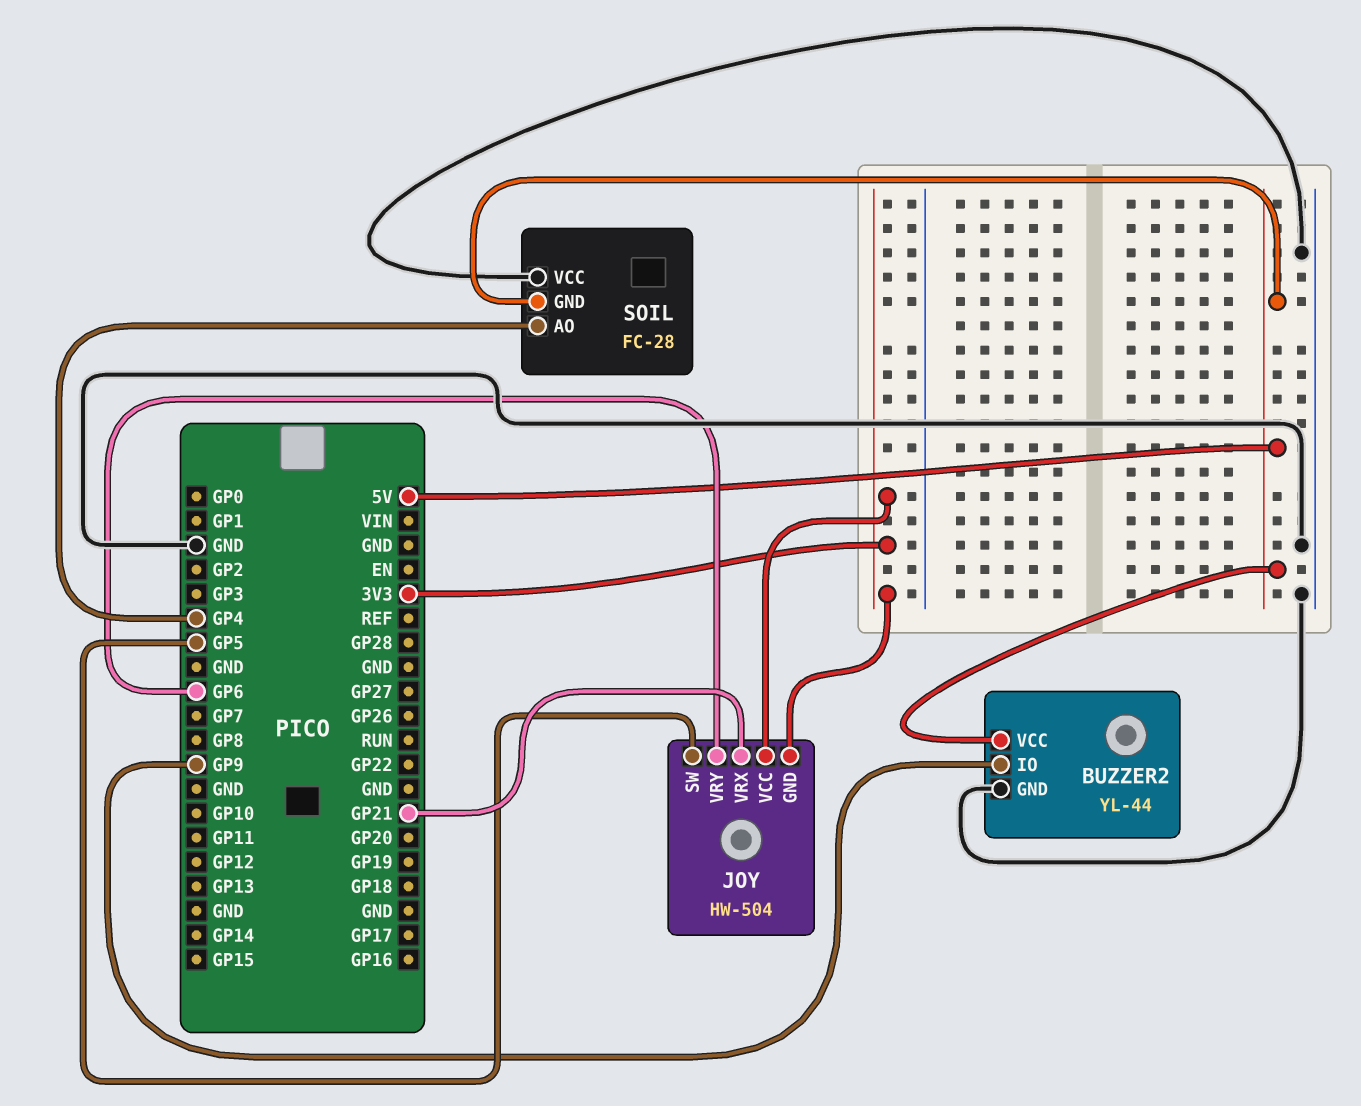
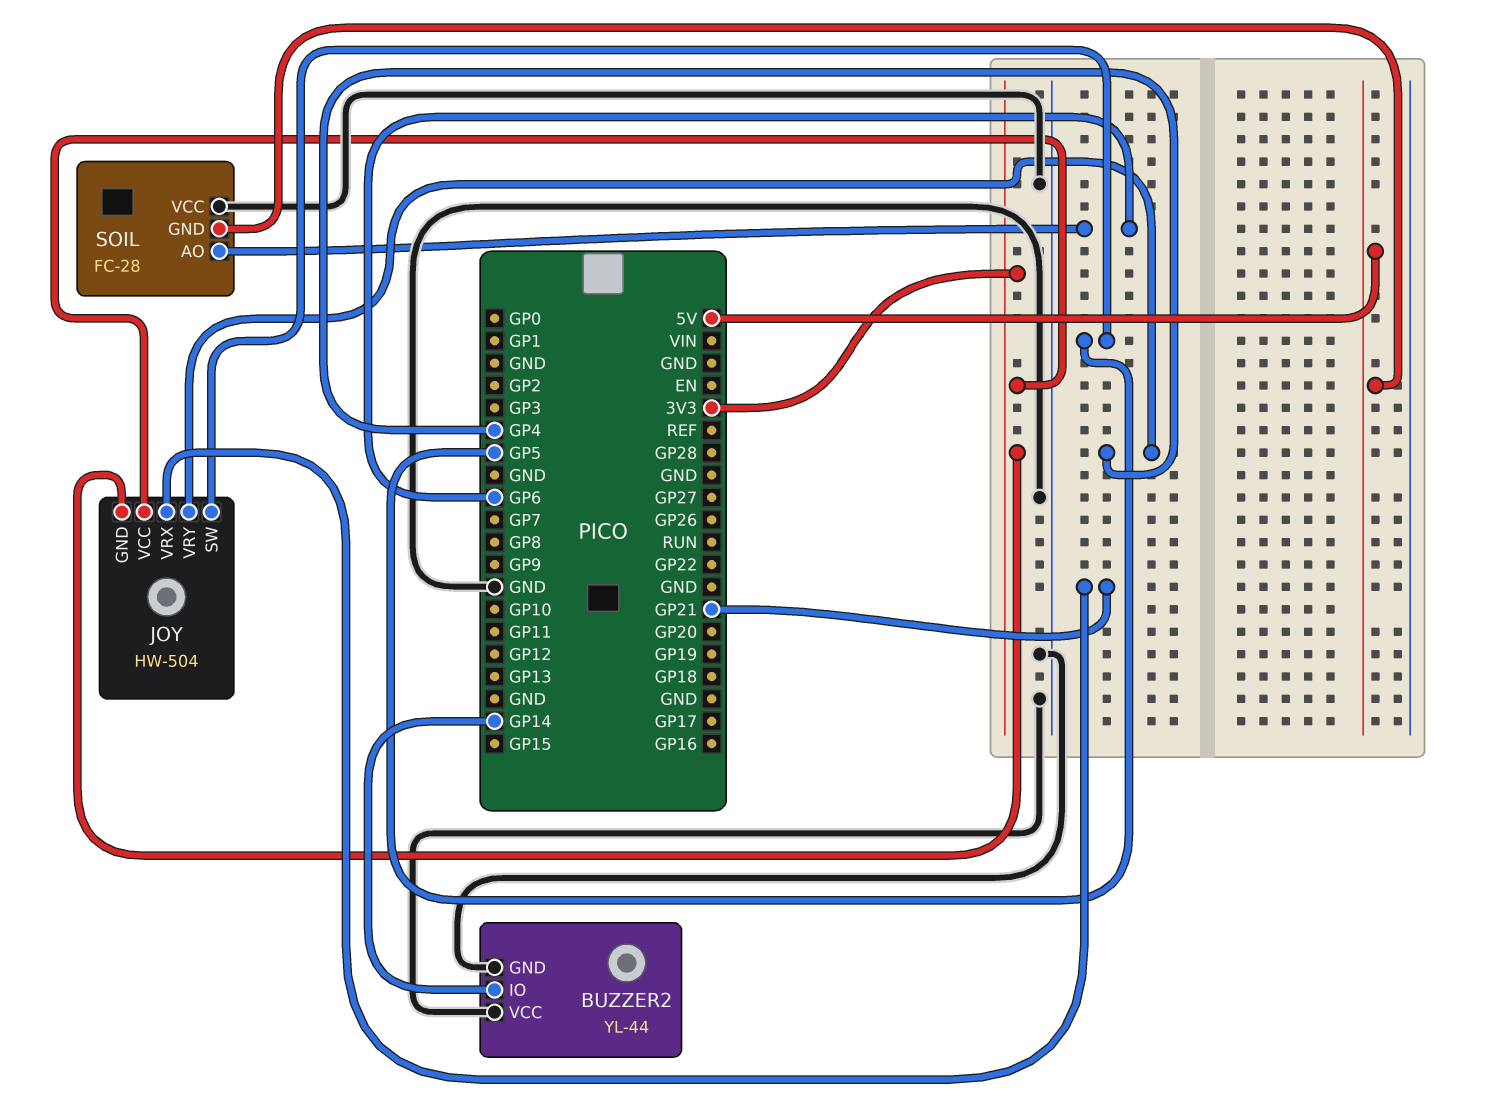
BUZZER2 pin IO: GP9 -> GP14
BUZZER2 pin VCC: 5V -> GND
JOY pin VRY: GP6 -> GP4
SOIL pin AO: GP4 -> GP6

